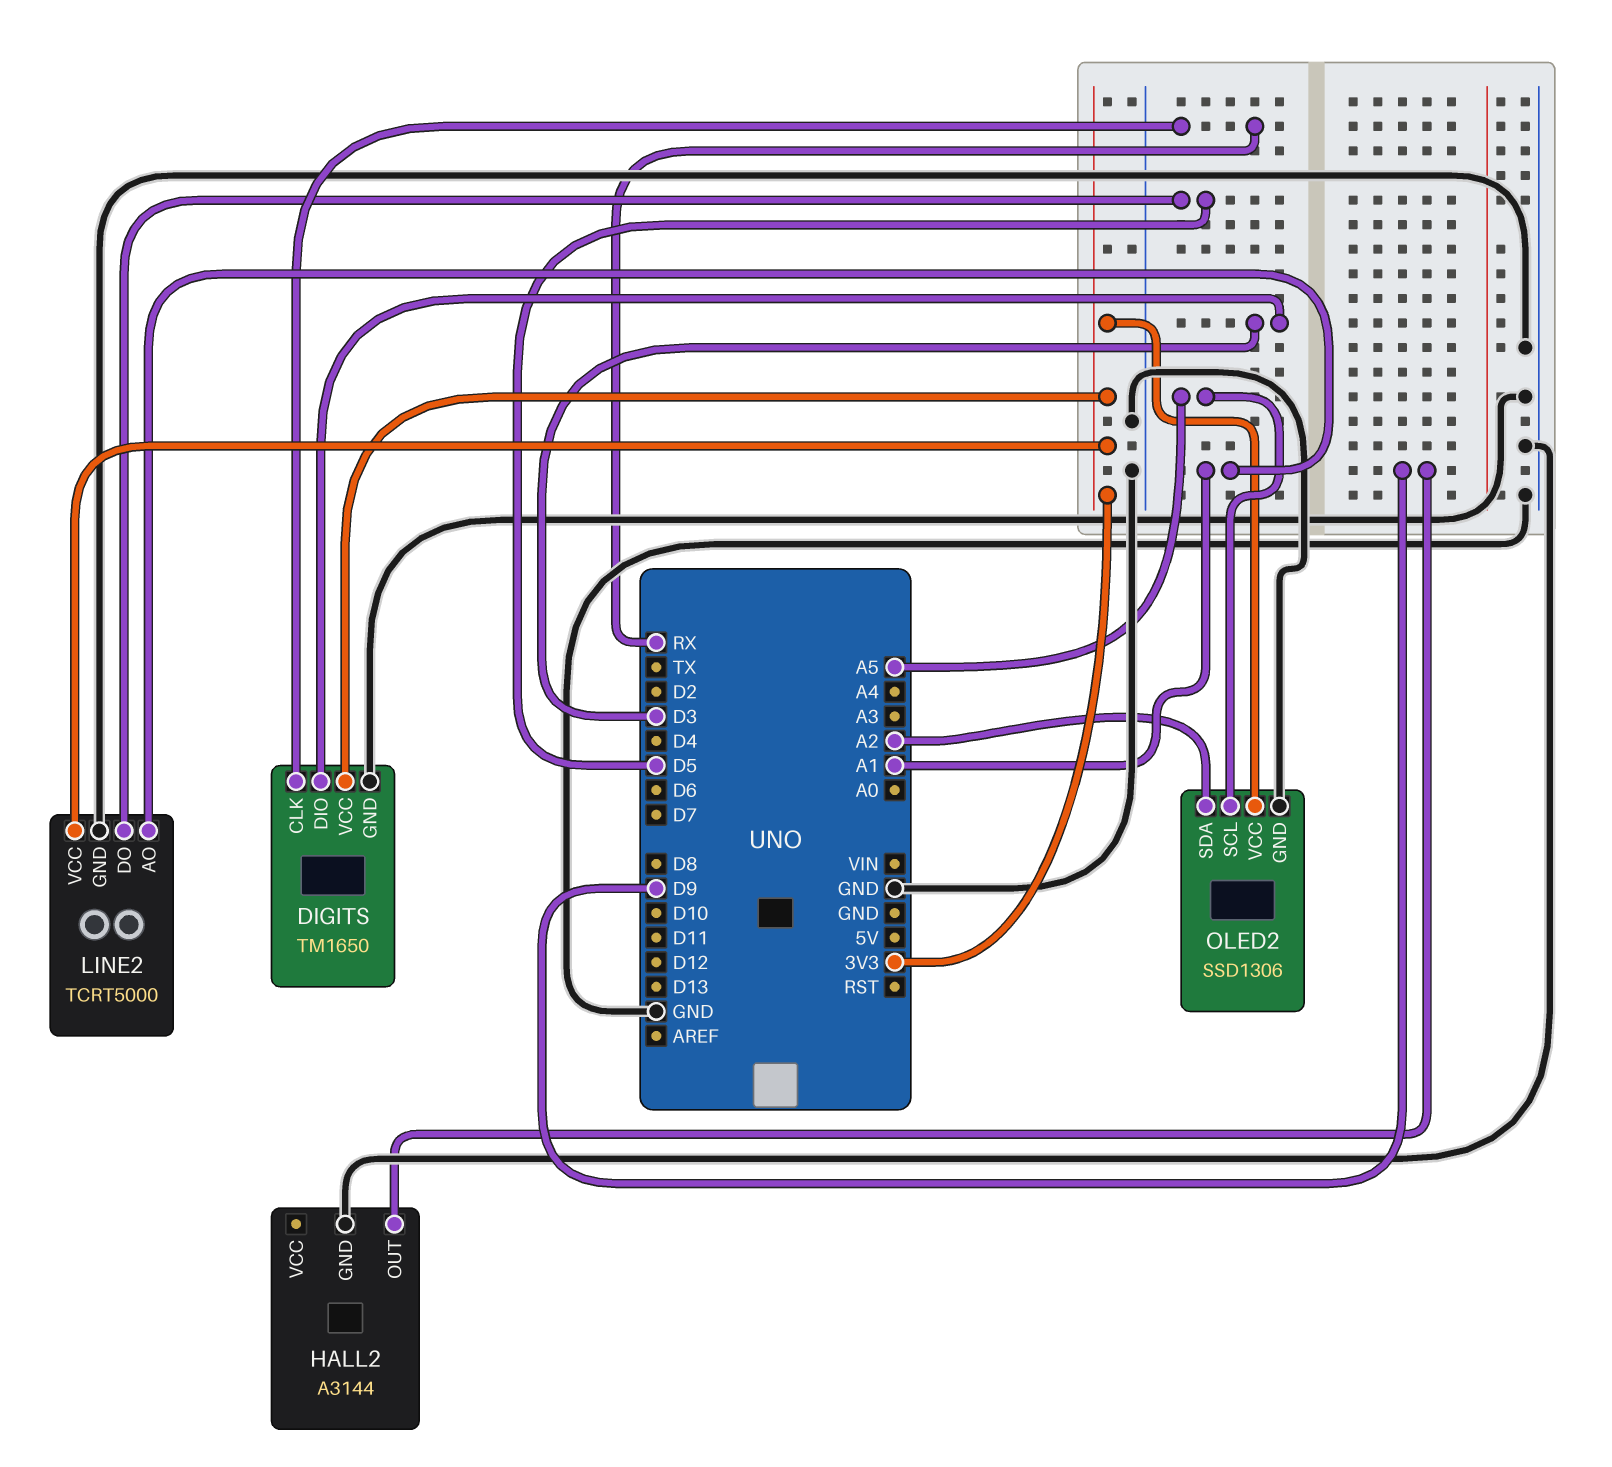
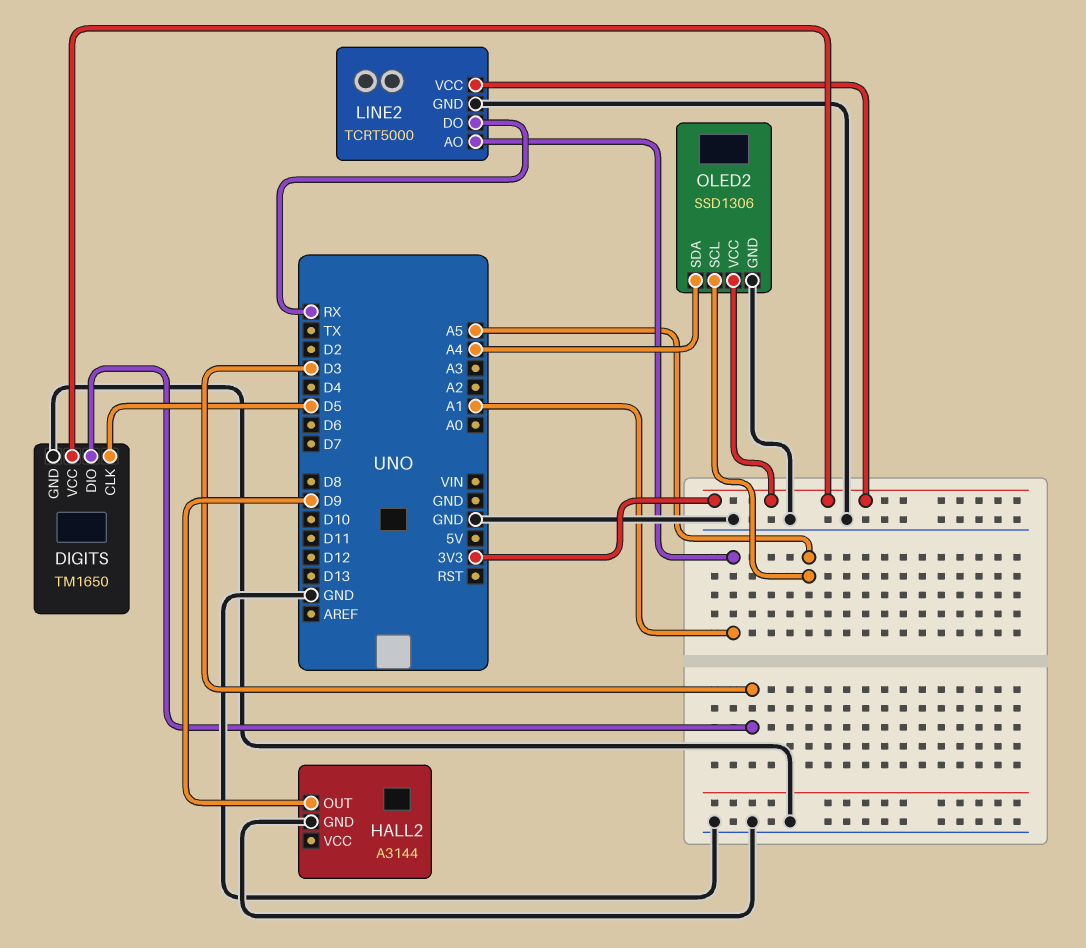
DIGITS pin CLK: RX -> D5
LINE2 pin DO: D5 -> RX
OLED2 pin SDA: A2 -> A4

